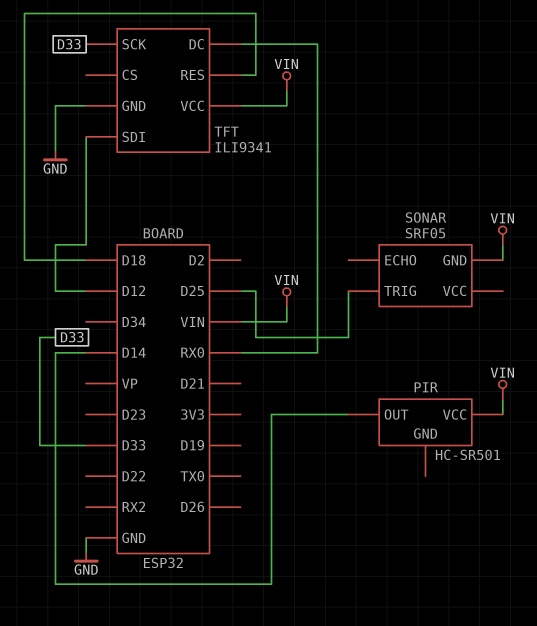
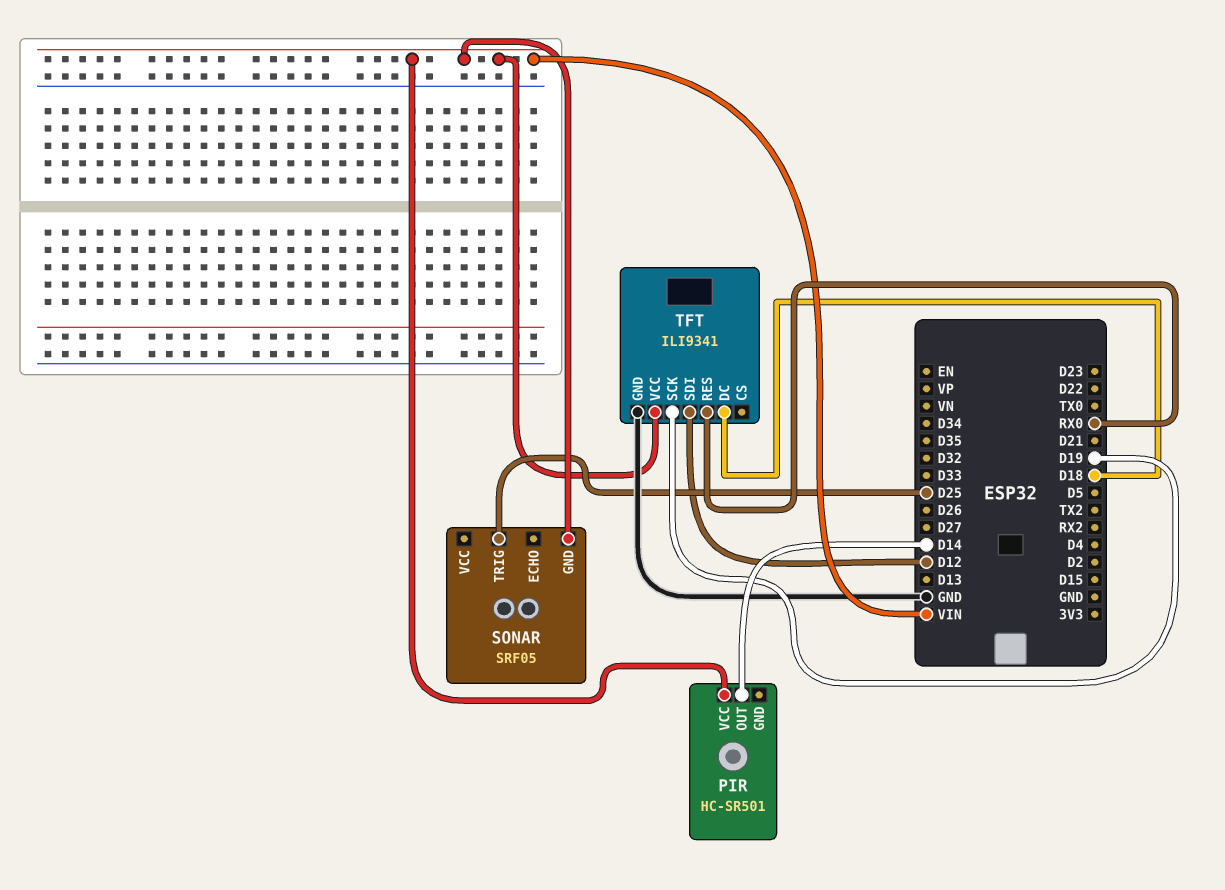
TFT pin DC: RX0 -> D18
TFT pin RES: D18 -> RX0
TFT pin SCK: D33 -> D19

